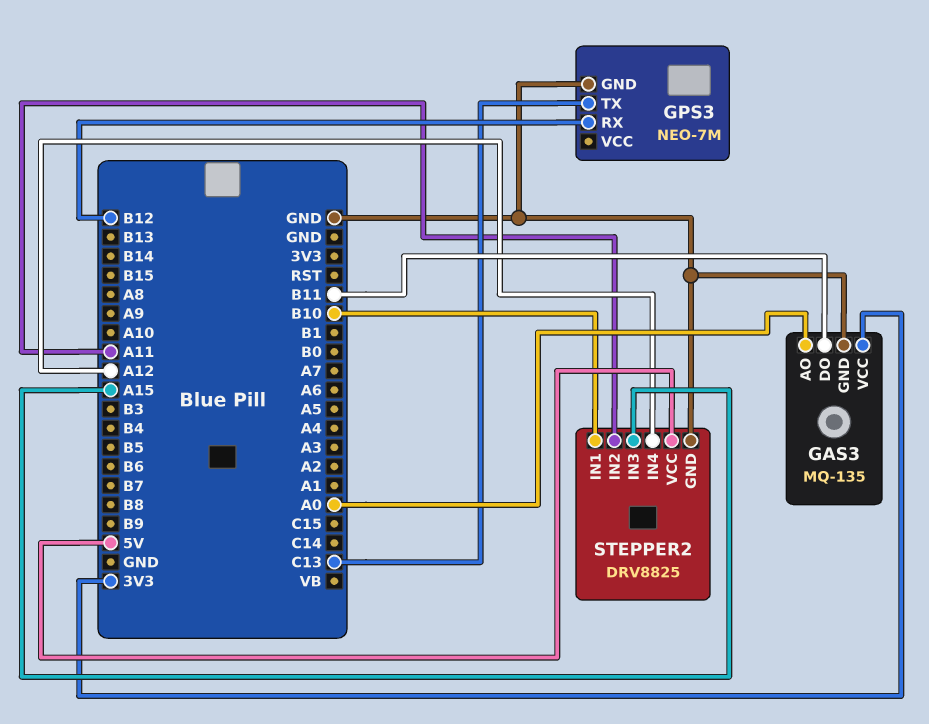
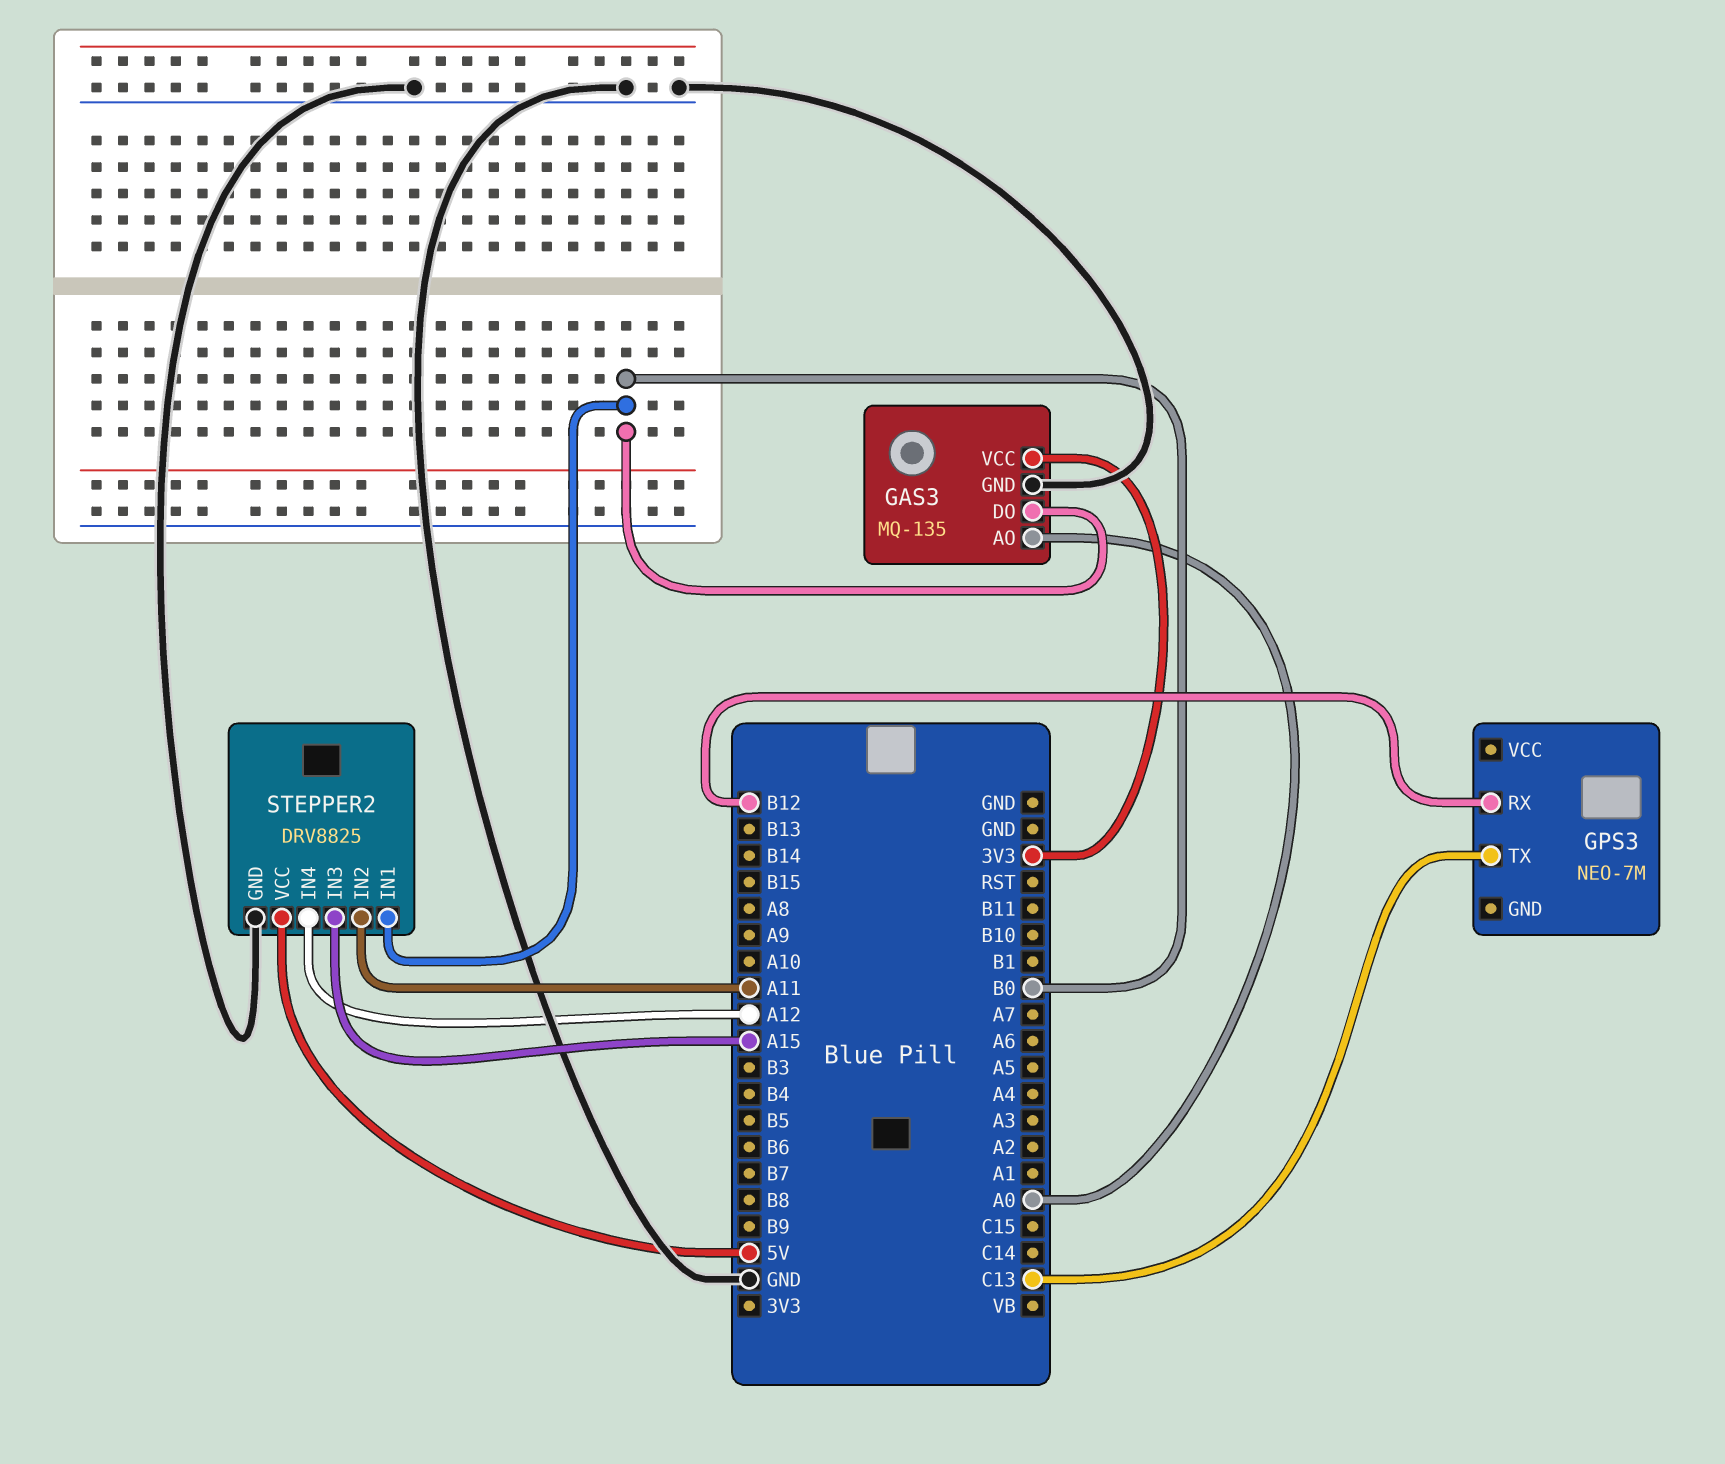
GAS3 pin DO: B11 -> B0
GPS3 pin GND: GND -> none
STEPPER2 pin IN1: B10 -> B0

